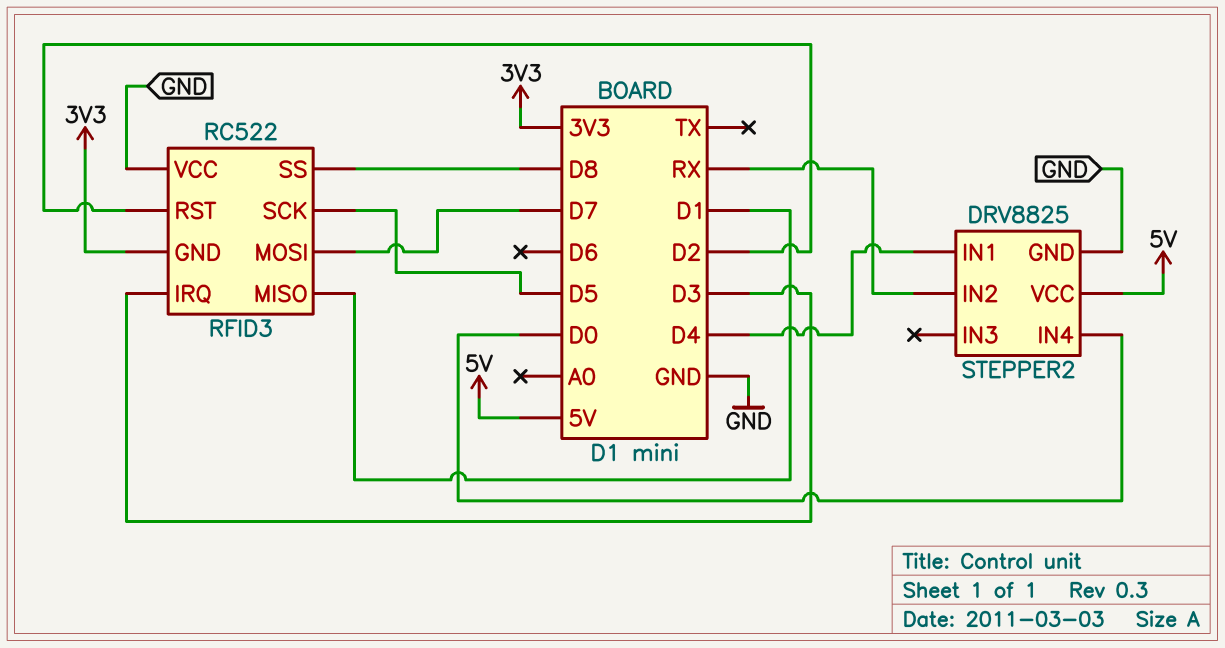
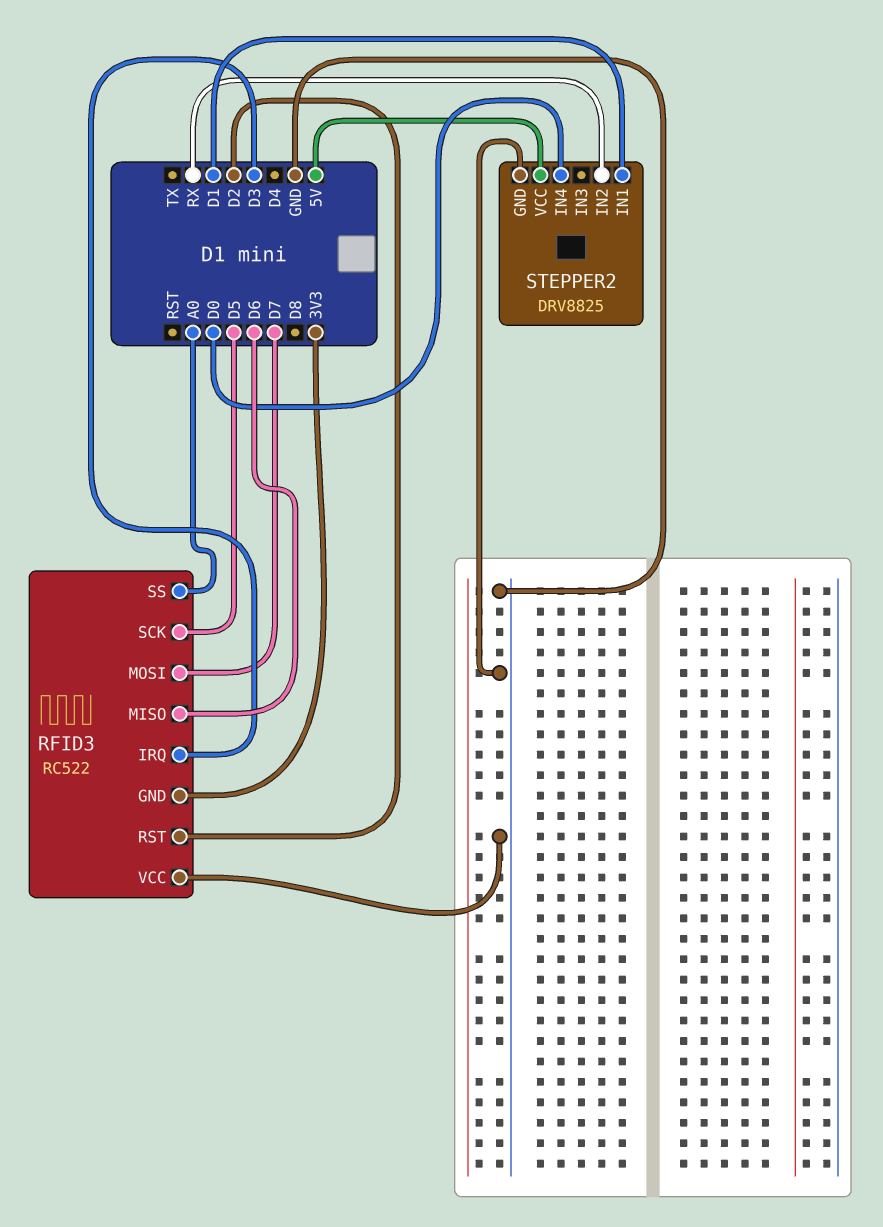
RFID3 pin MISO: D1 -> D6
RFID3 pin SS: D8 -> A0
STEPPER2 pin IN1: D4 -> D1

